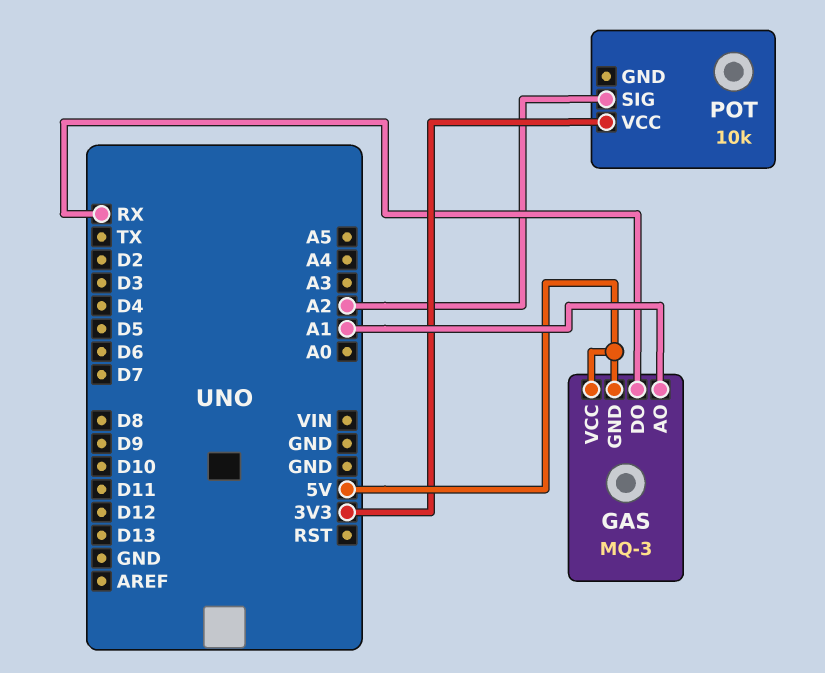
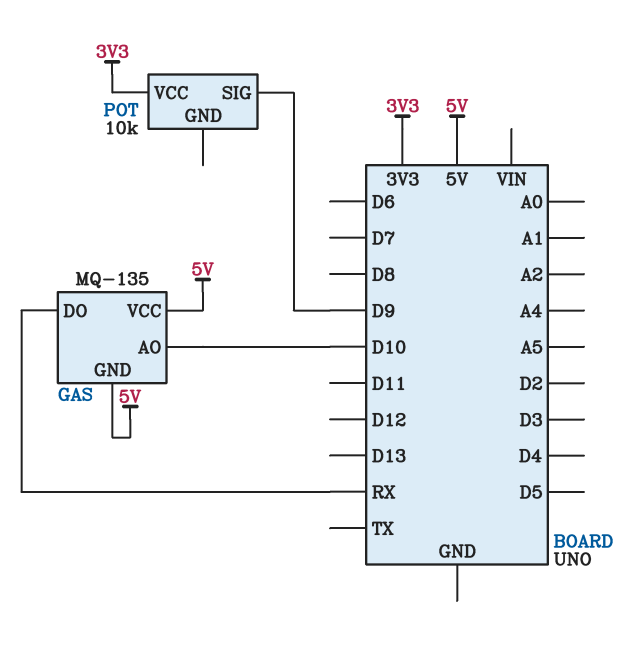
GAS: MQ-3 -> MQ-135
GAS pin AO: A1 -> D10
POT pin SIG: A2 -> D9

